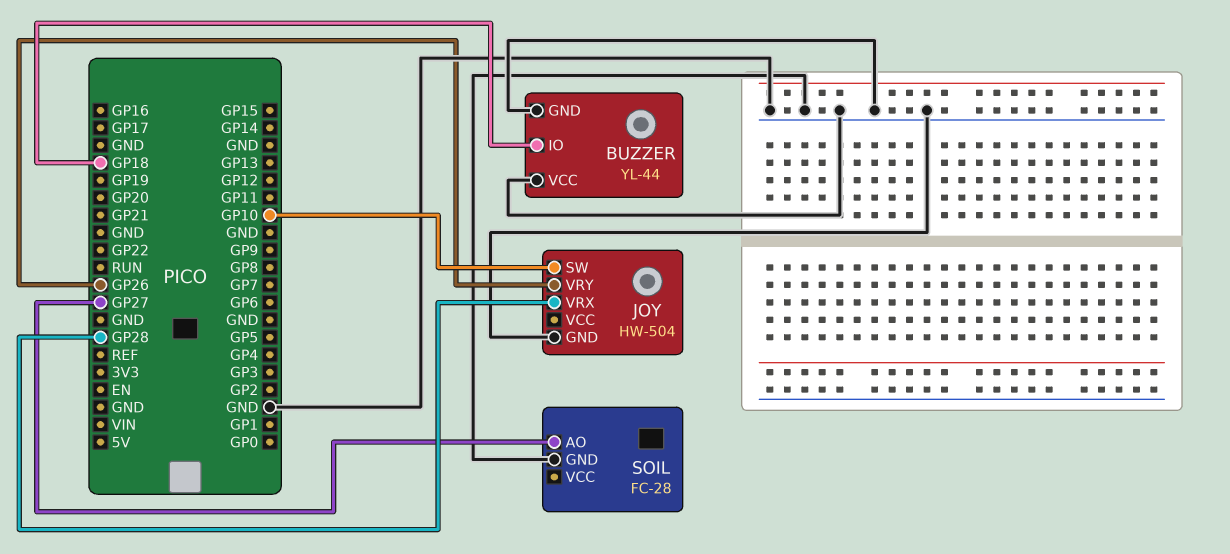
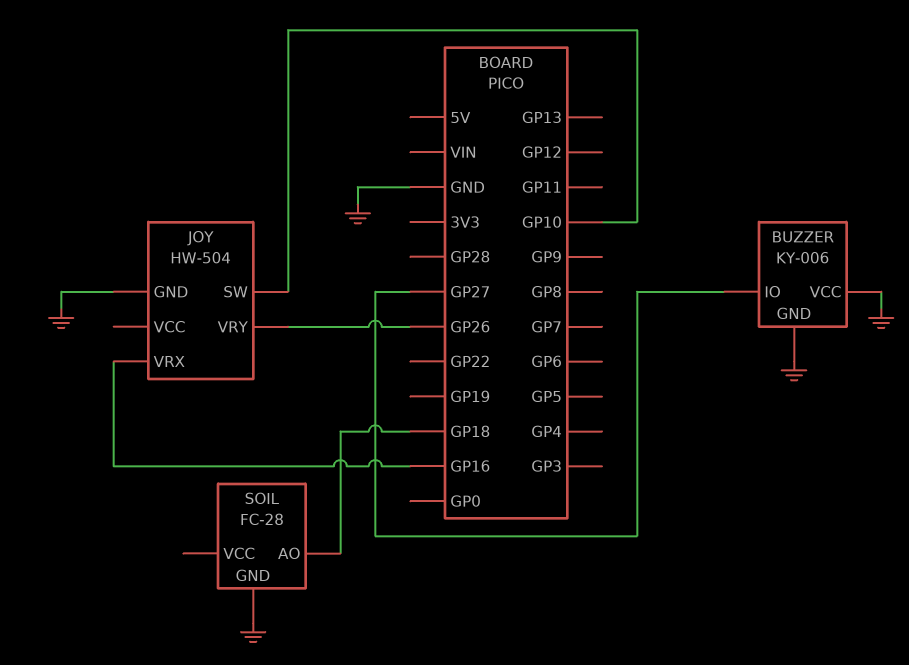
BUZZER: YL-44 -> KY-006
BUZZER pin IO: GP18 -> GP27
JOY pin VRX: GP28 -> GP16
SOIL pin AO: GP27 -> GP18

